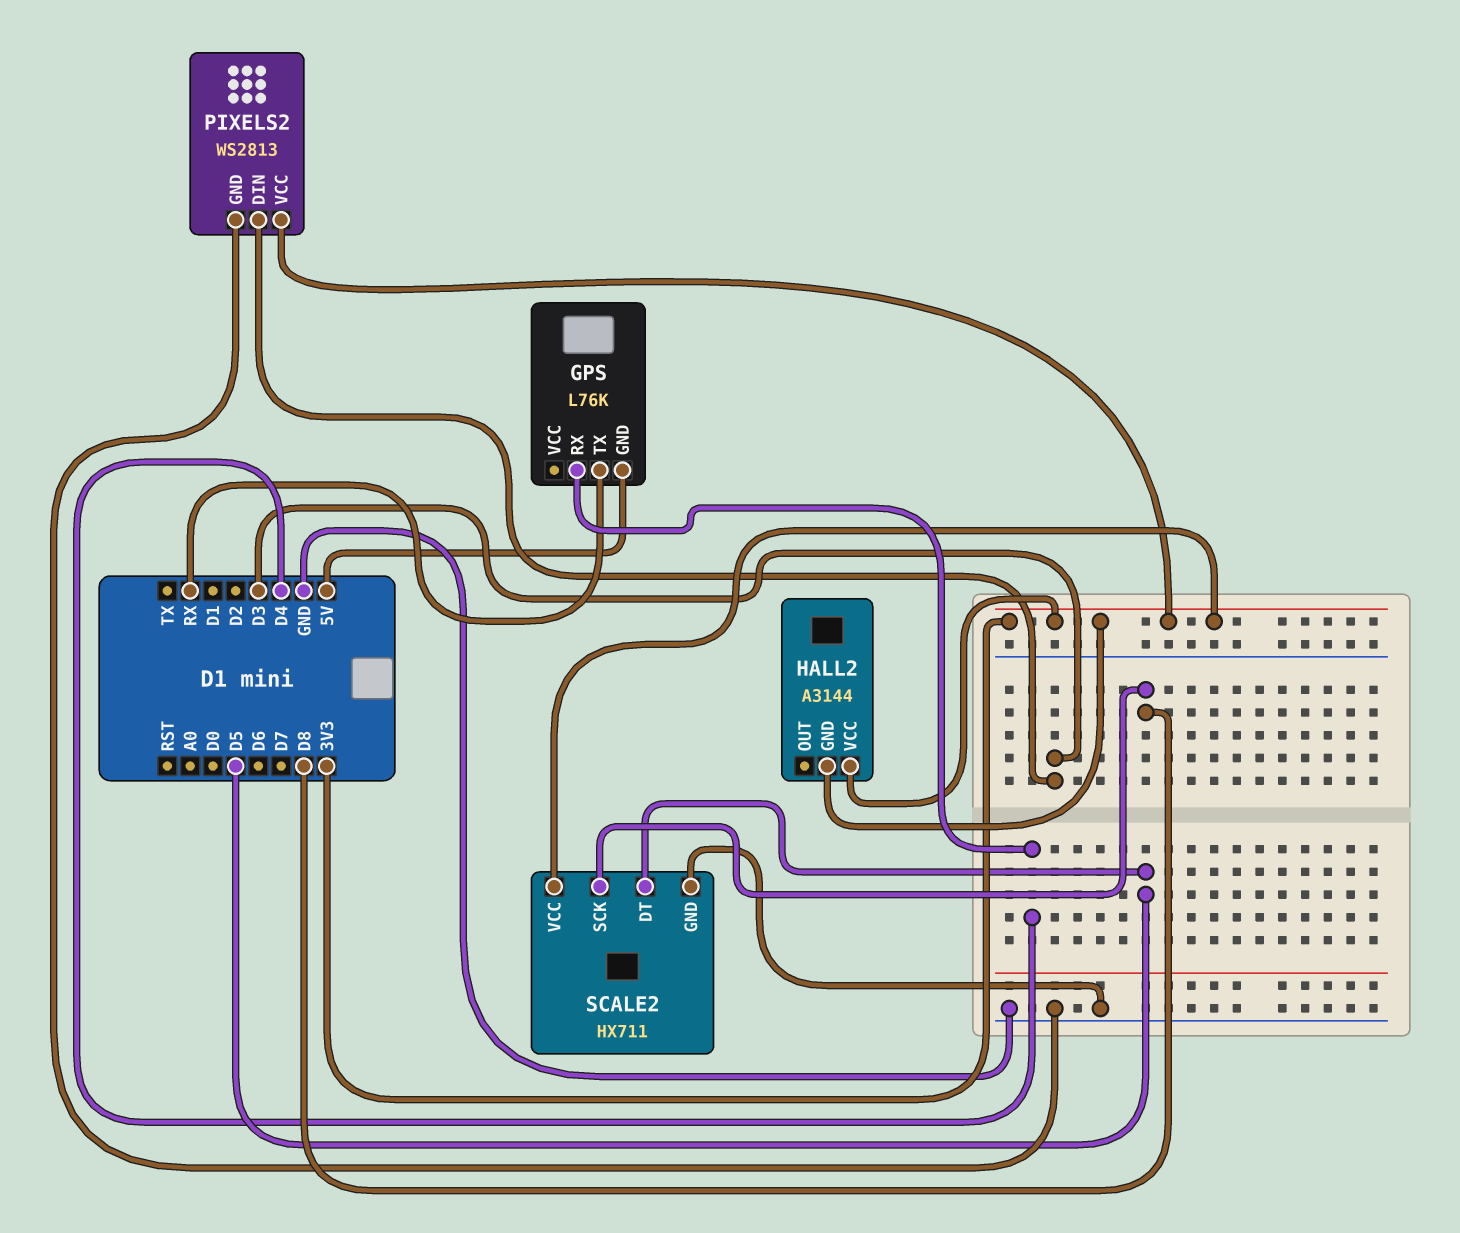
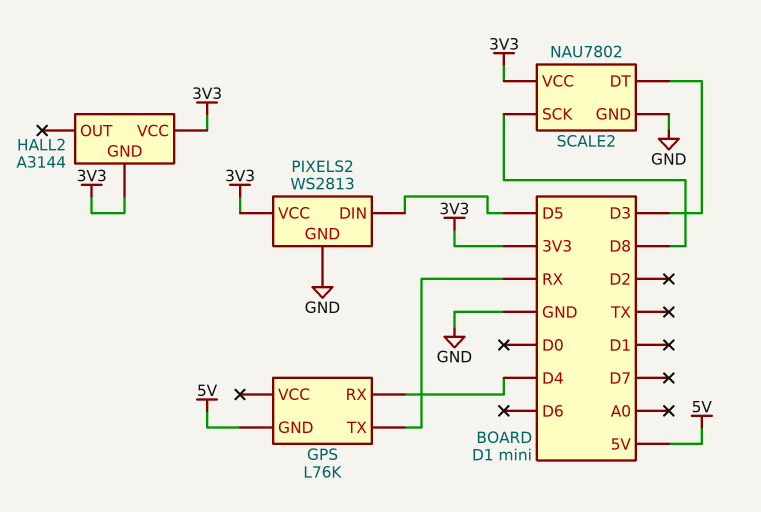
PIXELS2 pin DIN: D3 -> D5
SCALE2: HX711 -> NAU7802
SCALE2 pin DT: D5 -> D3

